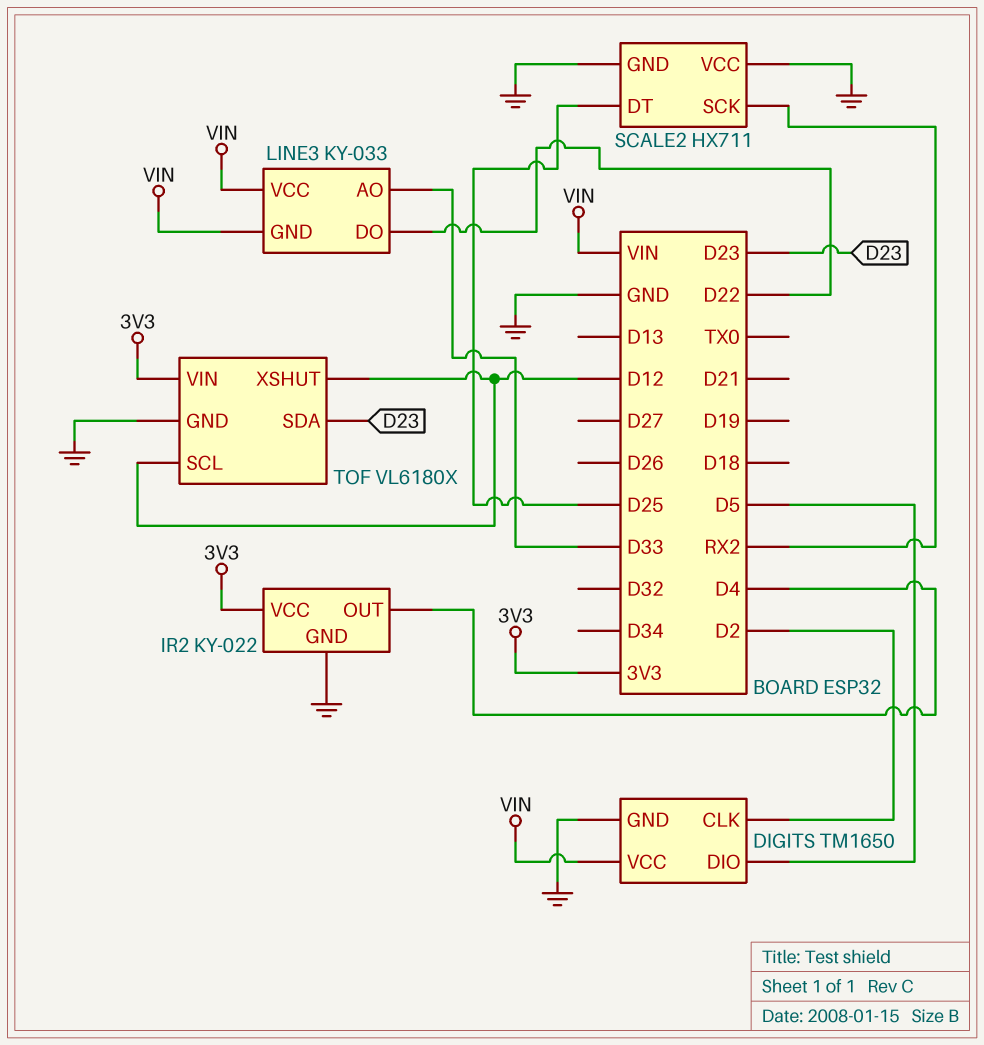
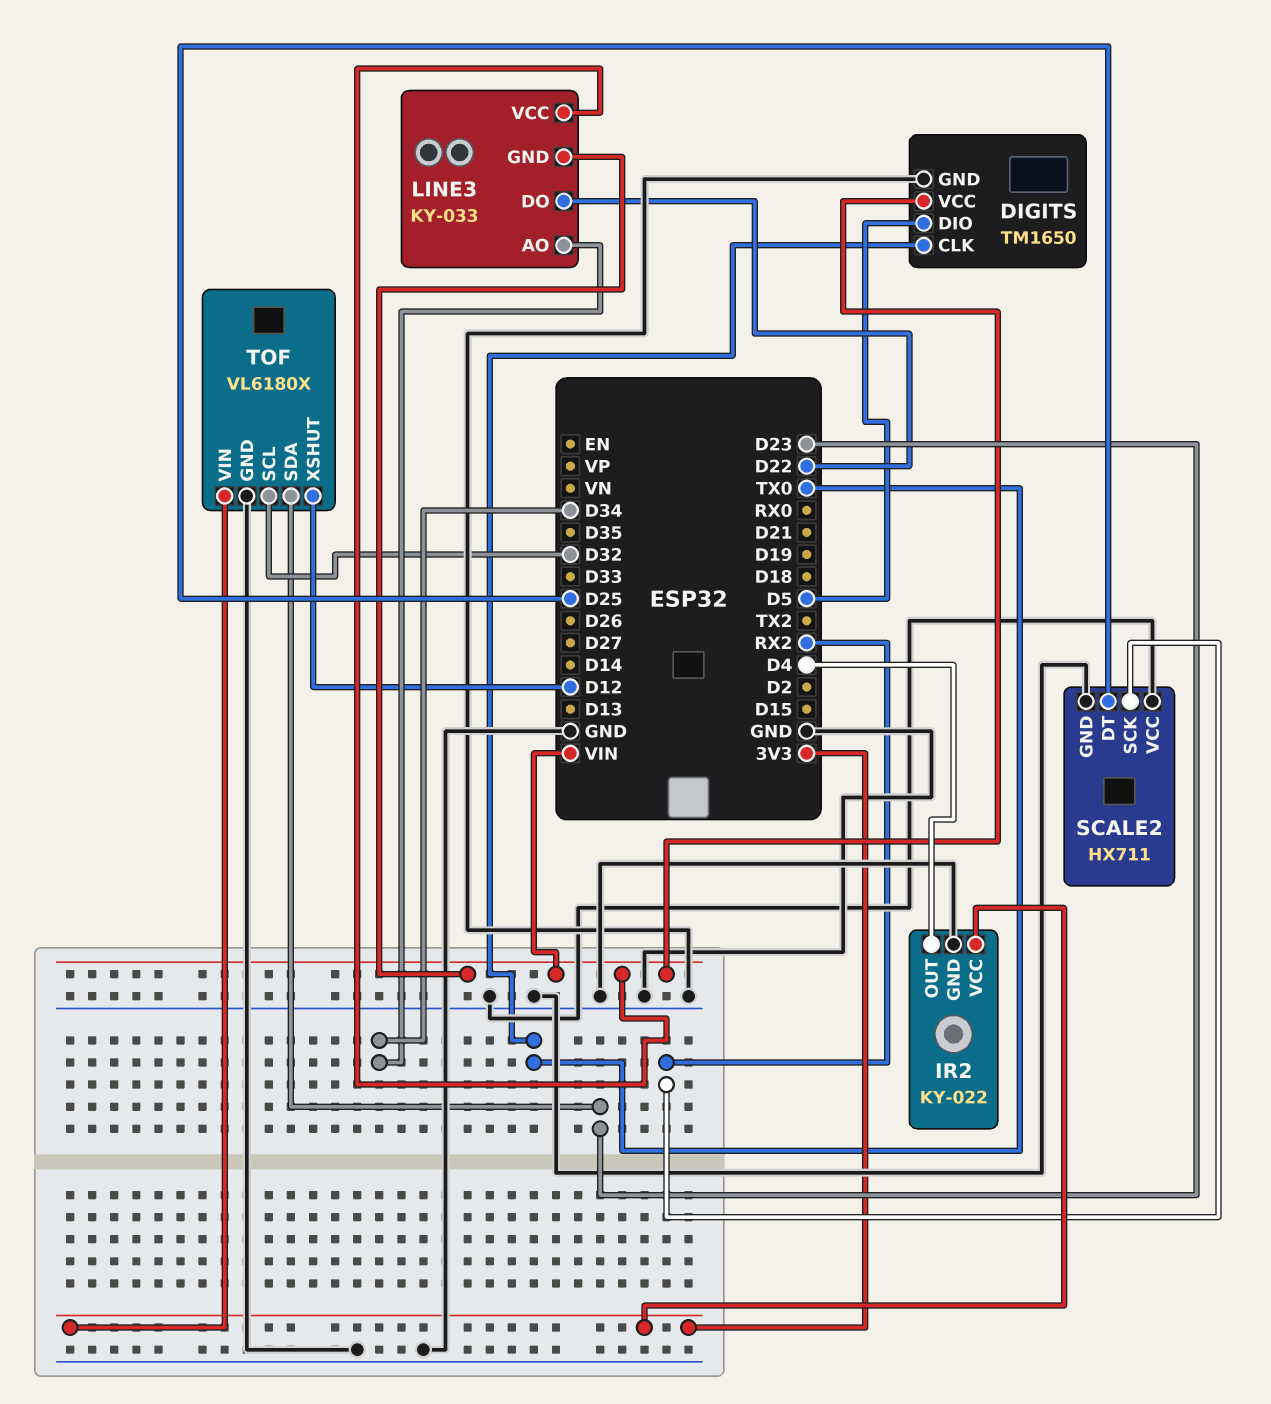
DIGITS pin CLK: D2 -> TX0
LINE3 pin AO: D33 -> D34
TOF pin SCL: D12 -> D32

